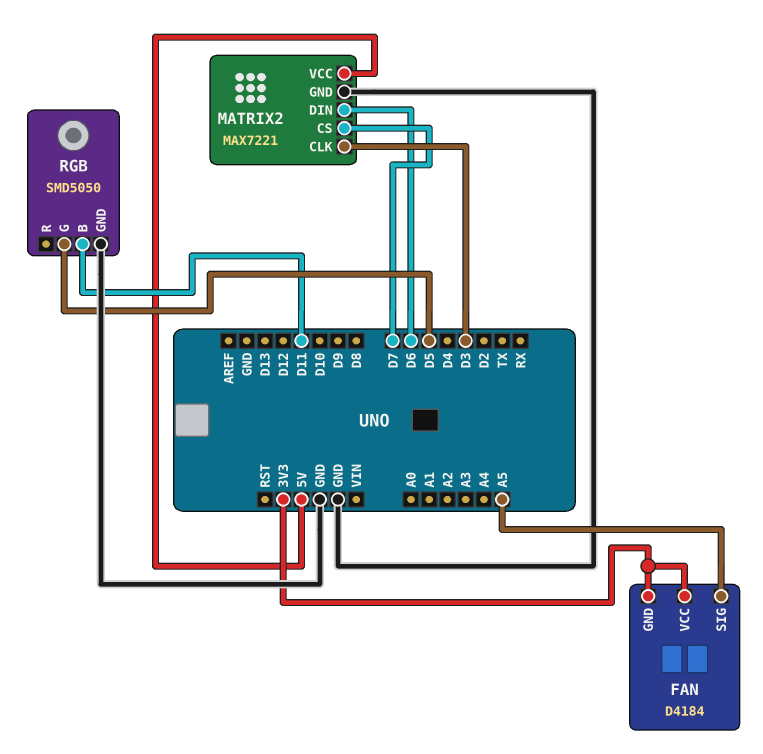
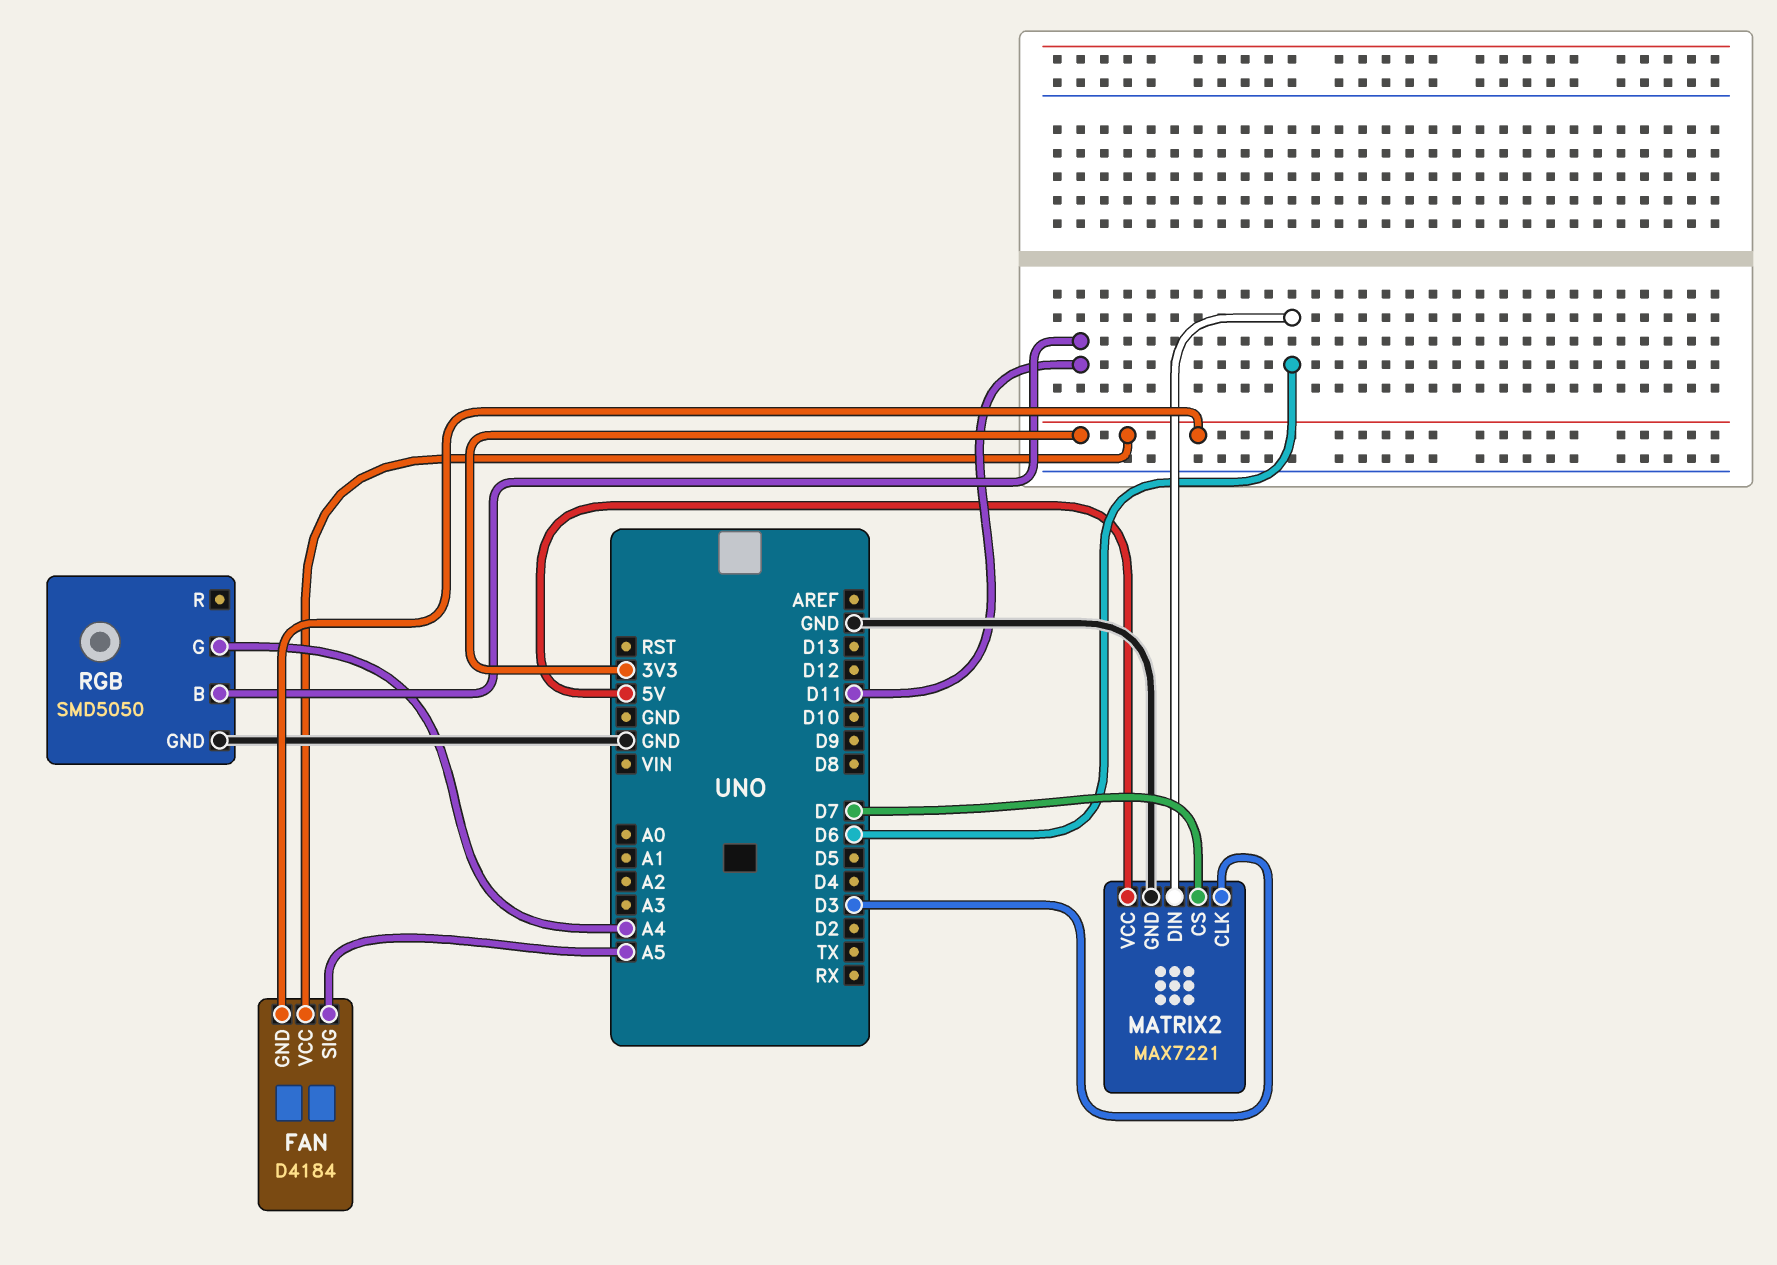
RGB pin G: D5 -> A4

